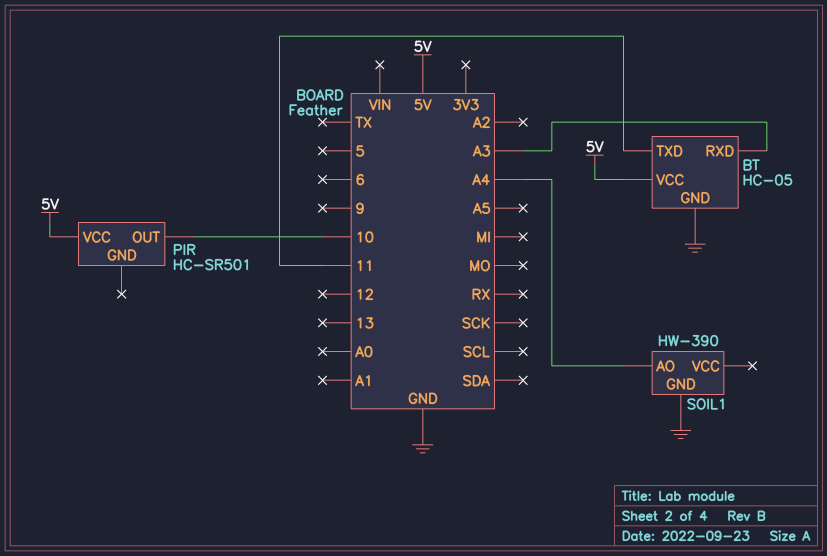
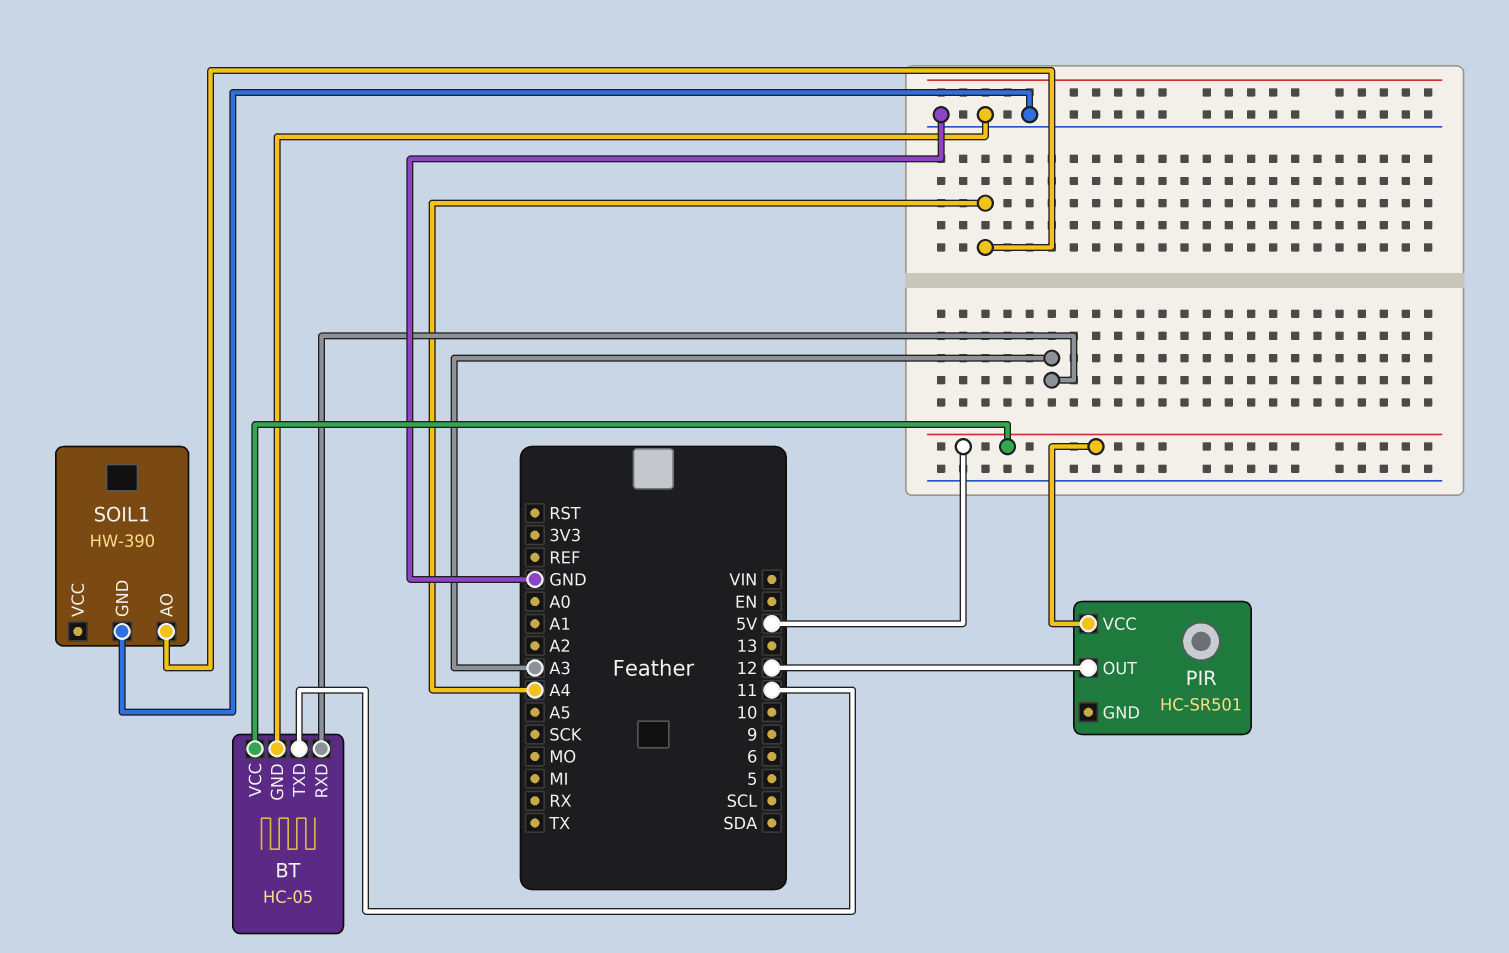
PIR pin OUT: 10 -> 12

